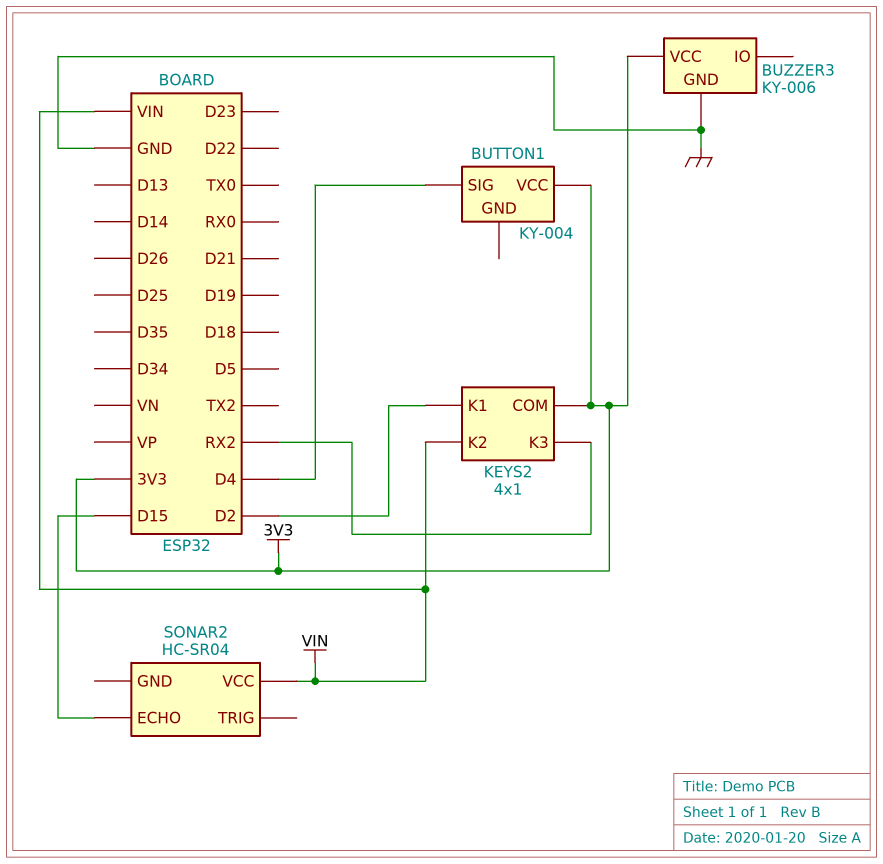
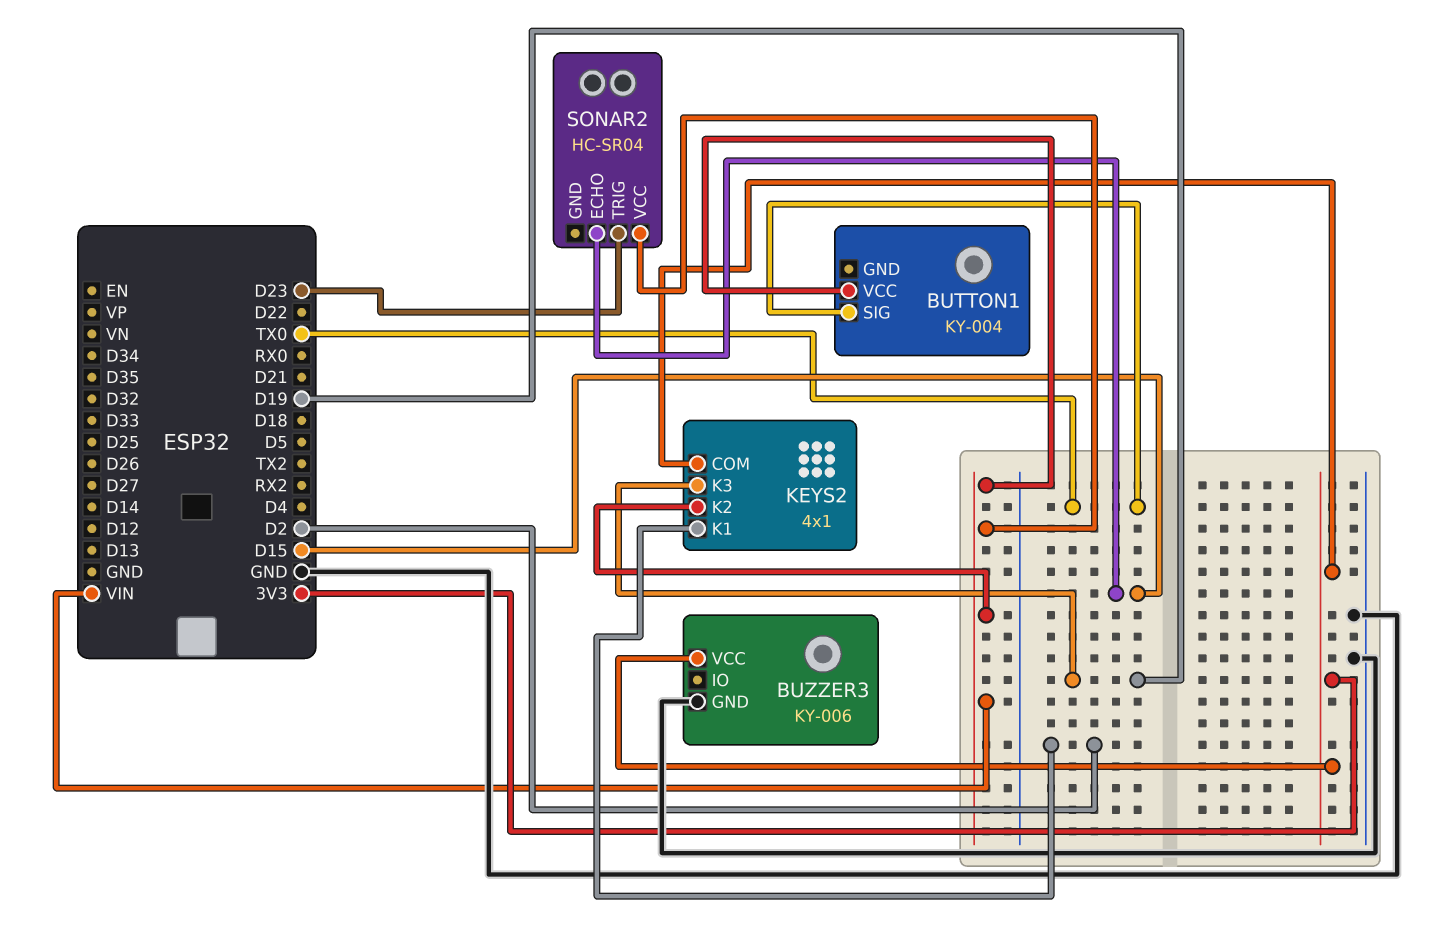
BUTTON1 pin SIG: D4 -> TX0
BUTTON1 pin VCC: 3V3 -> VIN
KEYS2 pin K3: RX2 -> D19
SONAR2 pin TRIG: none -> D23

